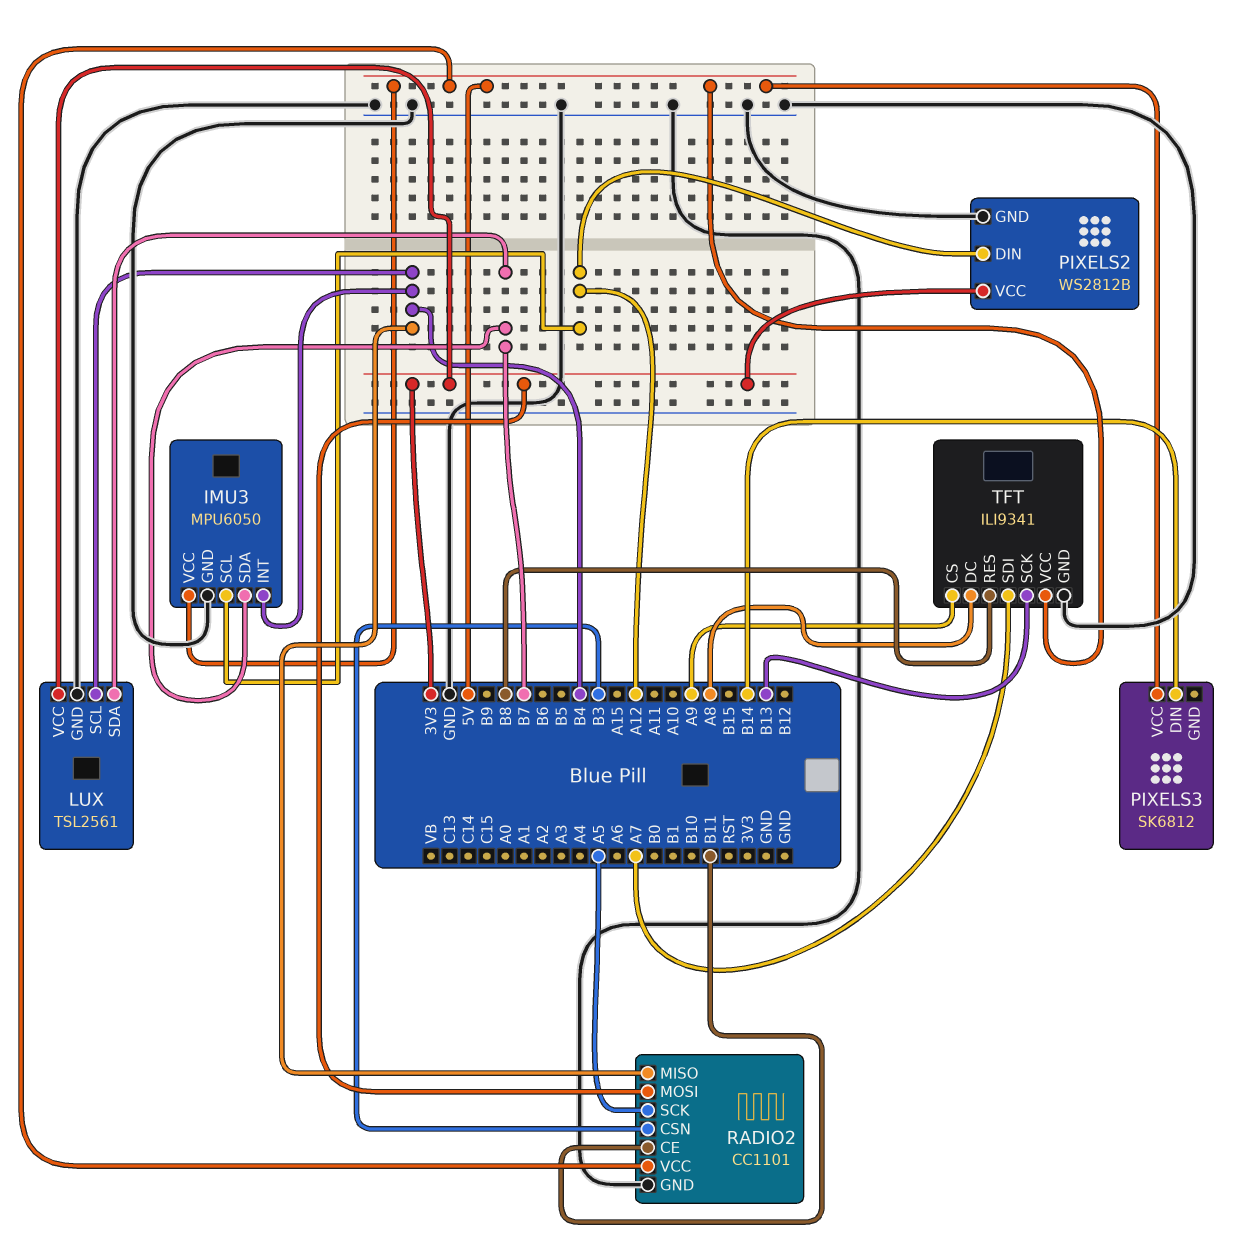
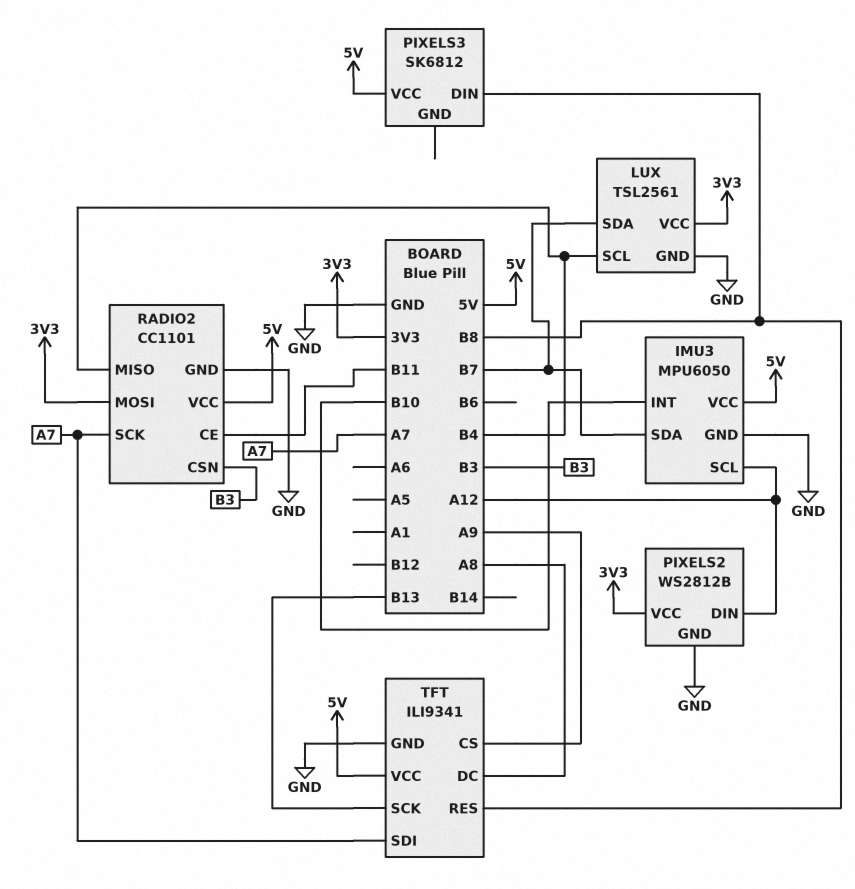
IMU3 pin INT: B4 -> B10
PIXELS3 pin DIN: B14 -> B8
RADIO2 pin SCK: A5 -> A7

